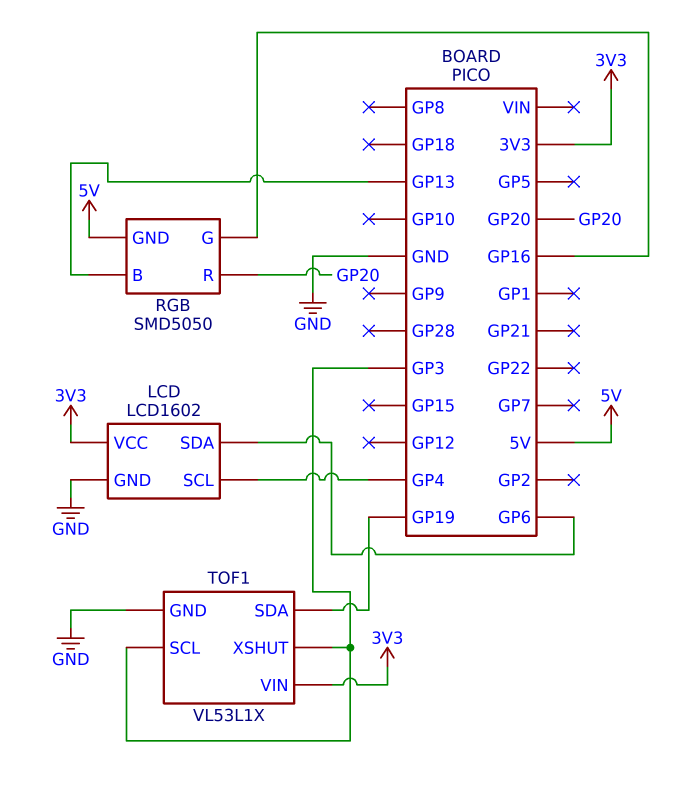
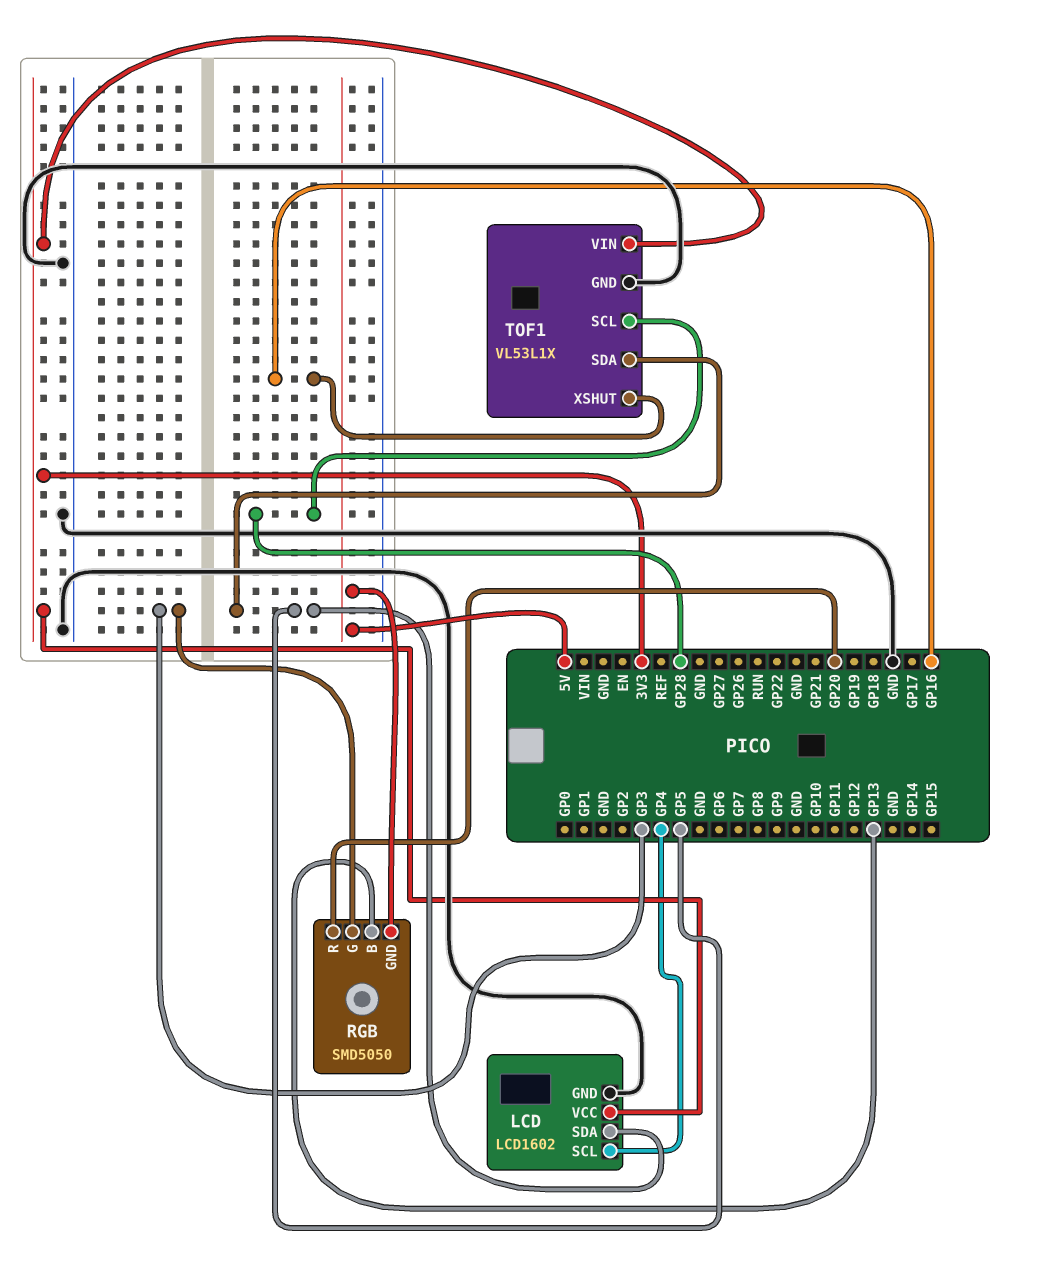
LCD pin SDA: GP6 -> GP5
RGB pin G: GP16 -> GP3
TOF1 pin SCL: GP3 -> GP28
TOF1 pin SDA: GP19 -> GP5
TOF1 pin XSHUT: GP3 -> GP16

